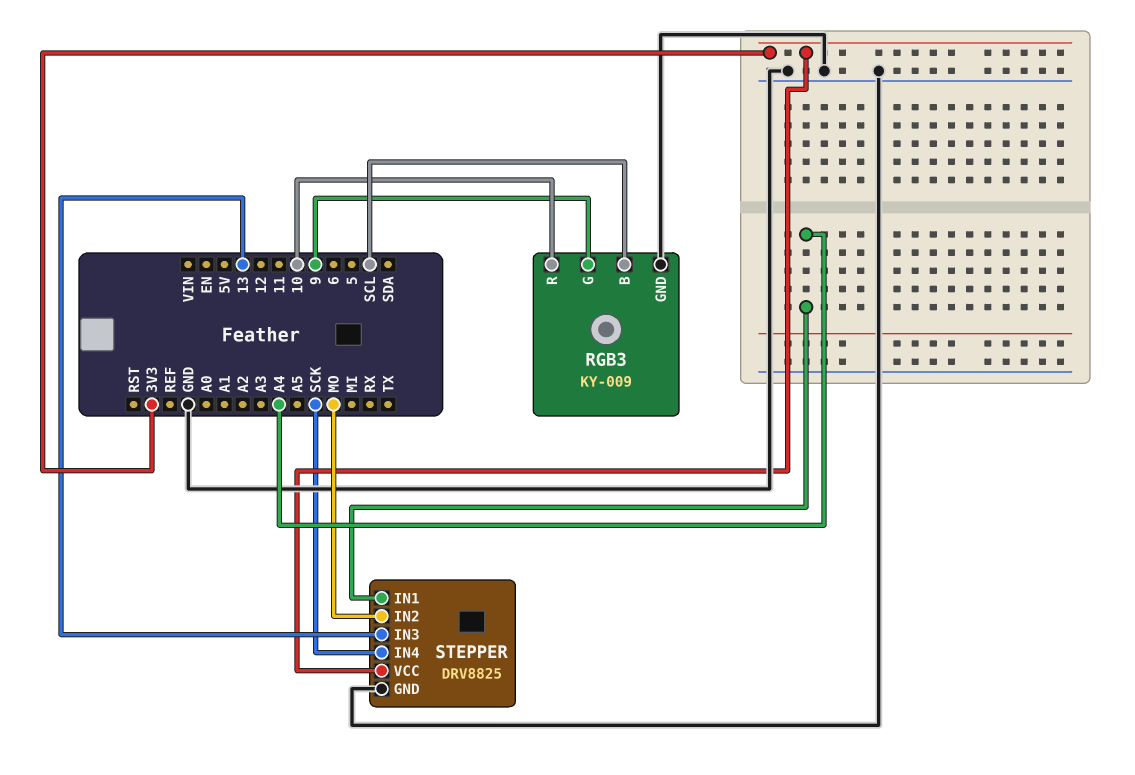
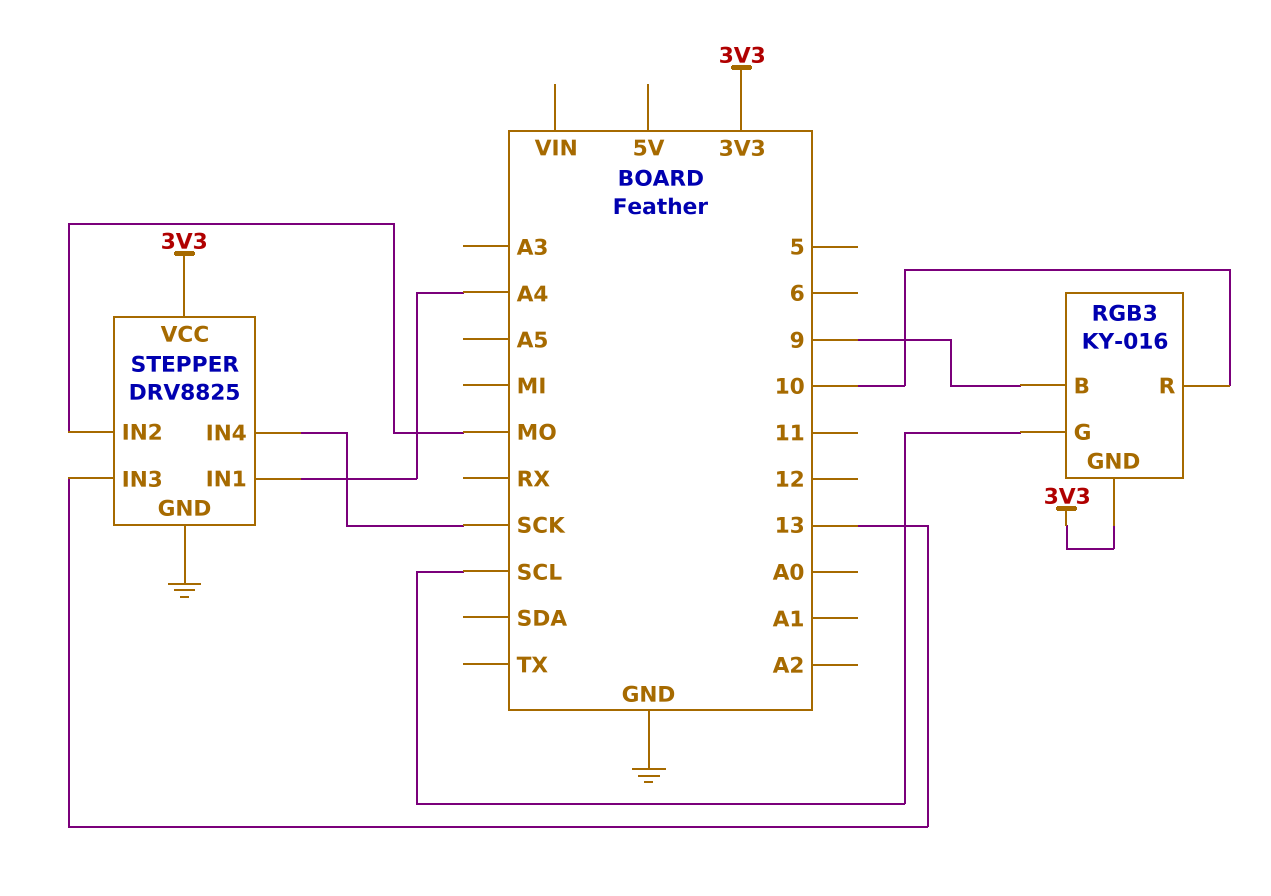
RGB3: KY-009 -> KY-016
RGB3 pin B: SCL -> 9
RGB3 pin G: 9 -> SCL
RGB3 pin GND: GND -> 3V3

